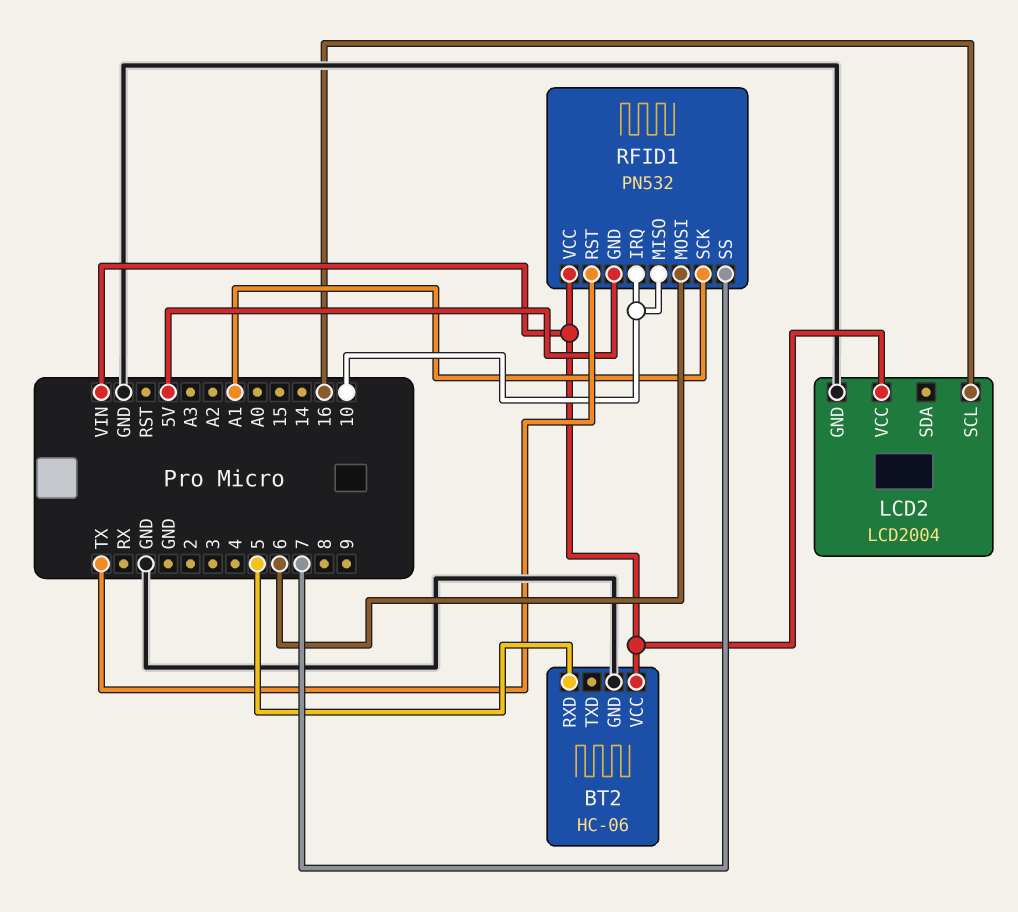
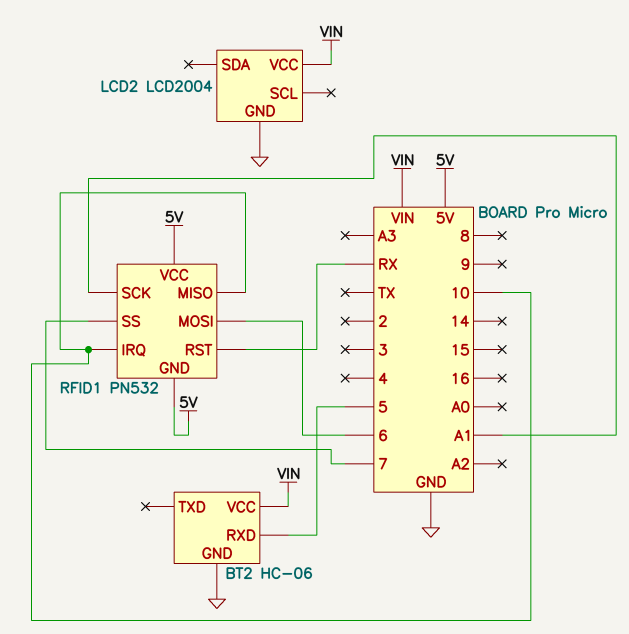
LCD2 pin SCL: 16 -> none
RFID1 pin RST: TX -> RX
RFID1 pin VCC: VIN -> 5V

